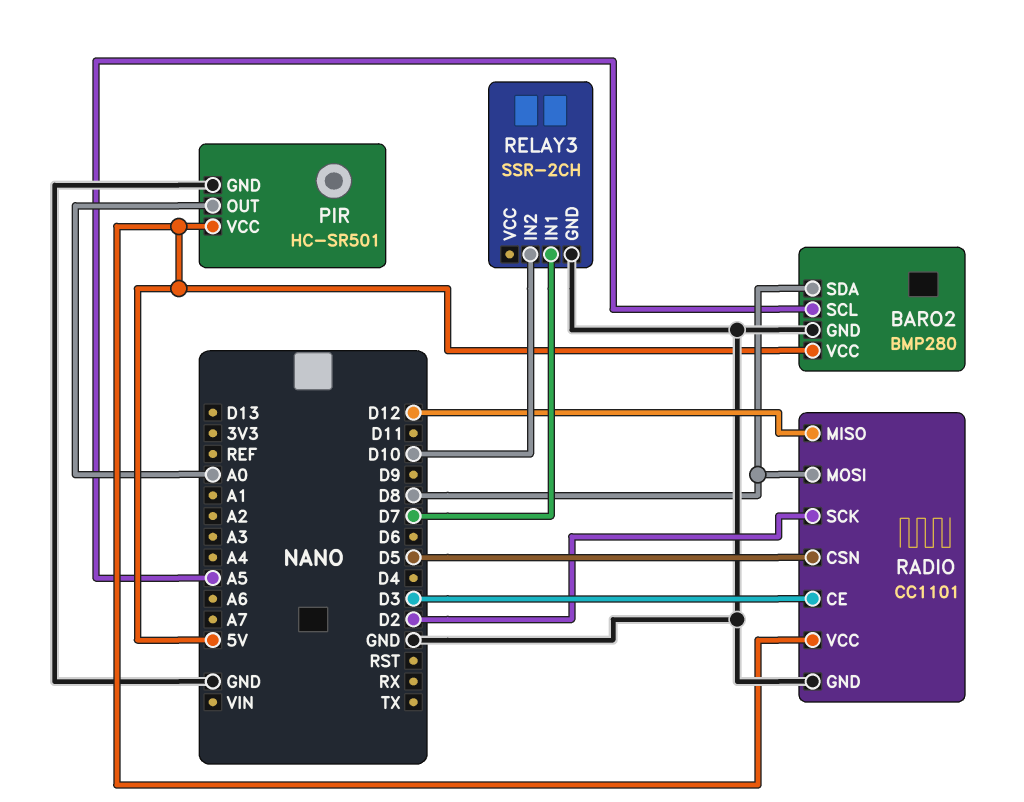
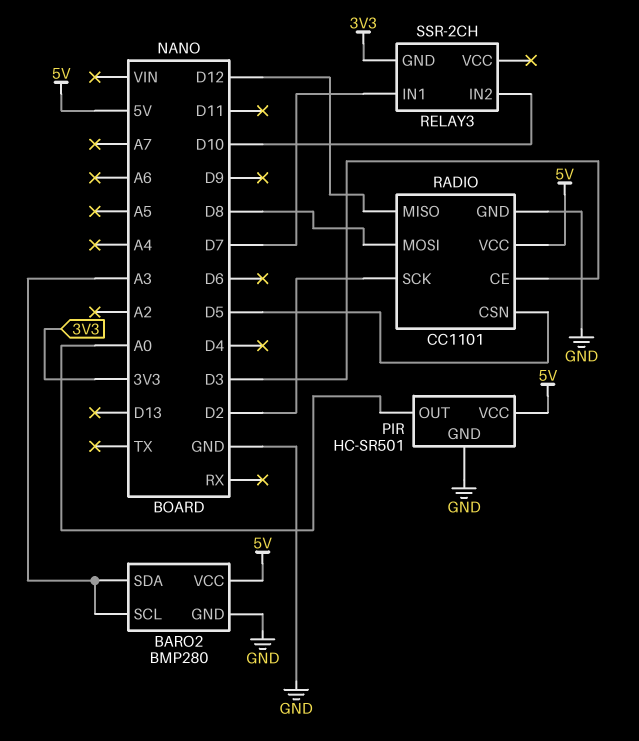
BARO2 pin SCL: A5 -> A3
BARO2 pin SDA: D8 -> A3
RELAY3 pin GND: GND -> 3V3

